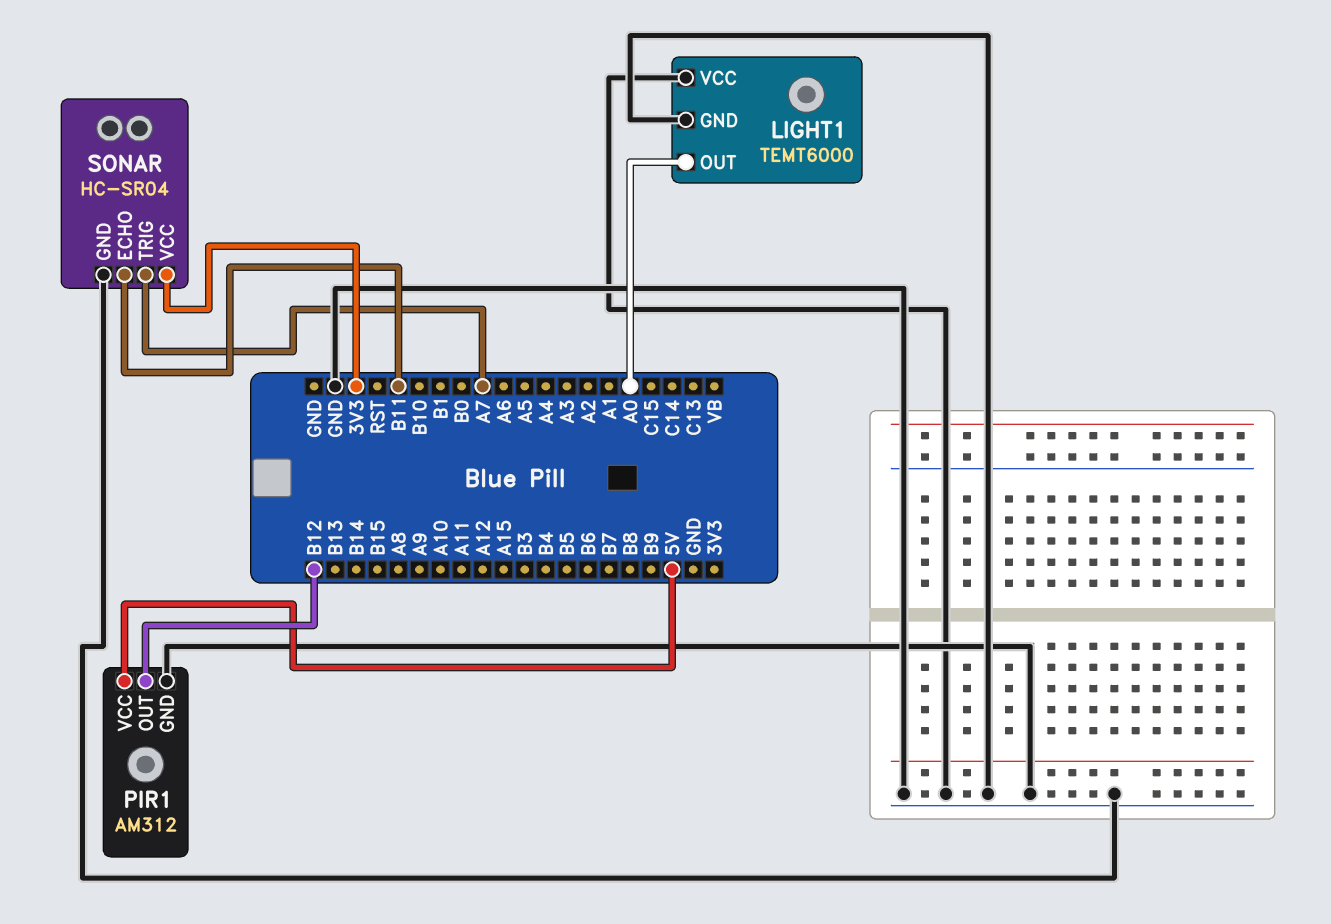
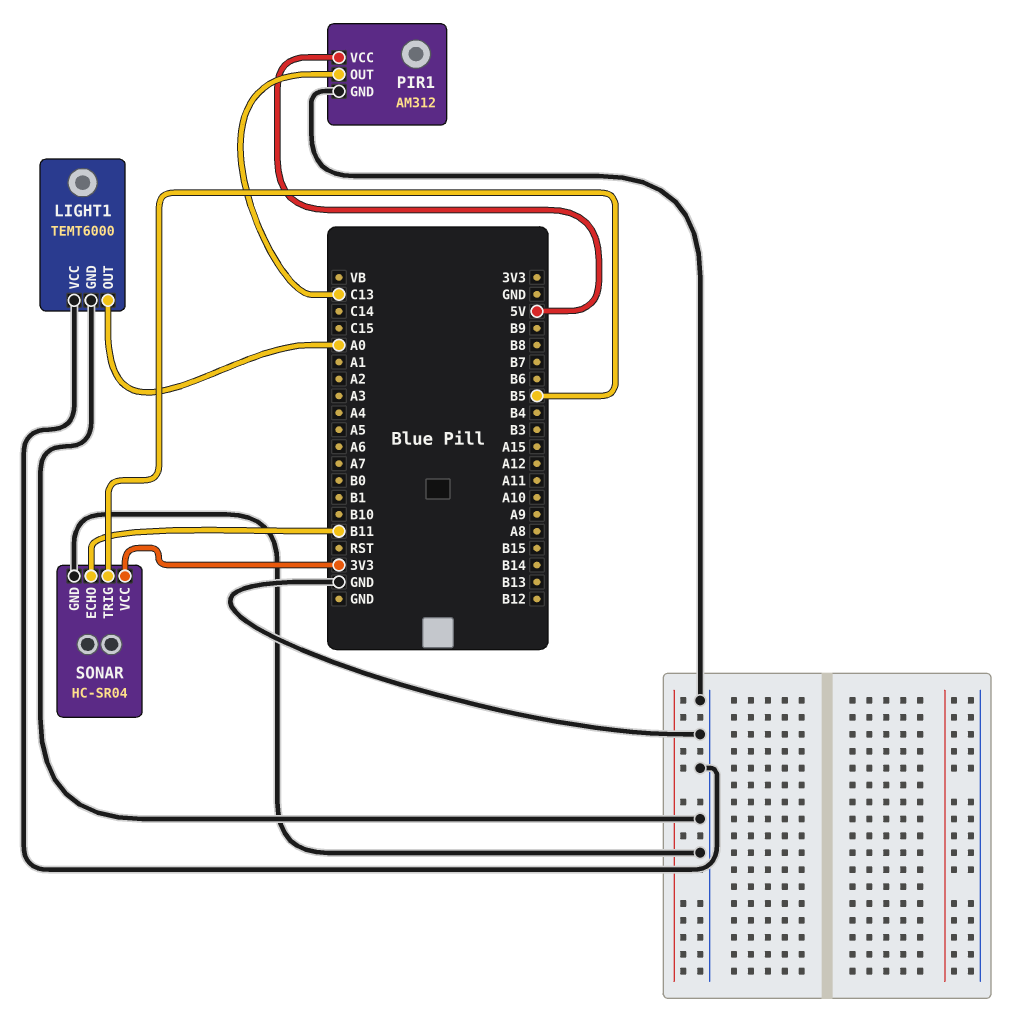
PIR1 pin OUT: B12 -> C13
SONAR pin TRIG: A7 -> B5

